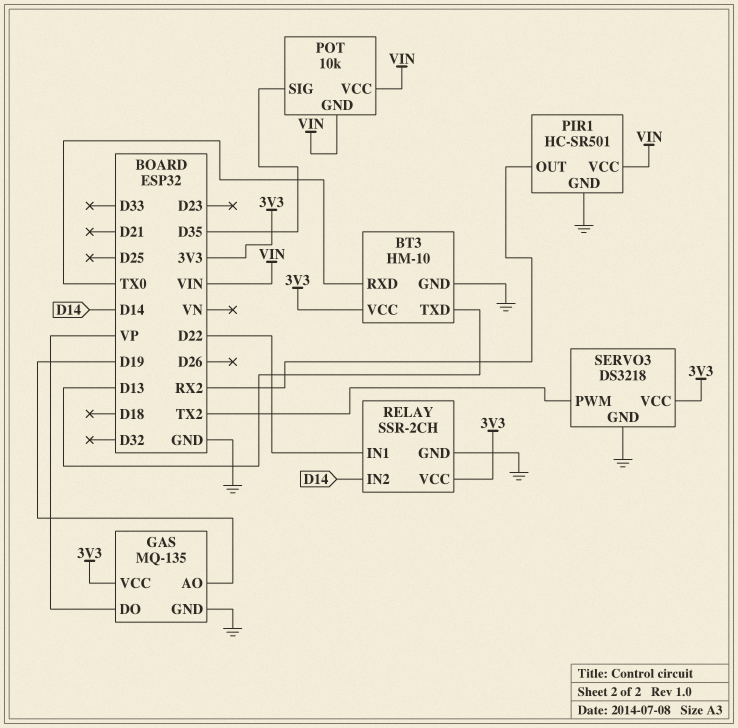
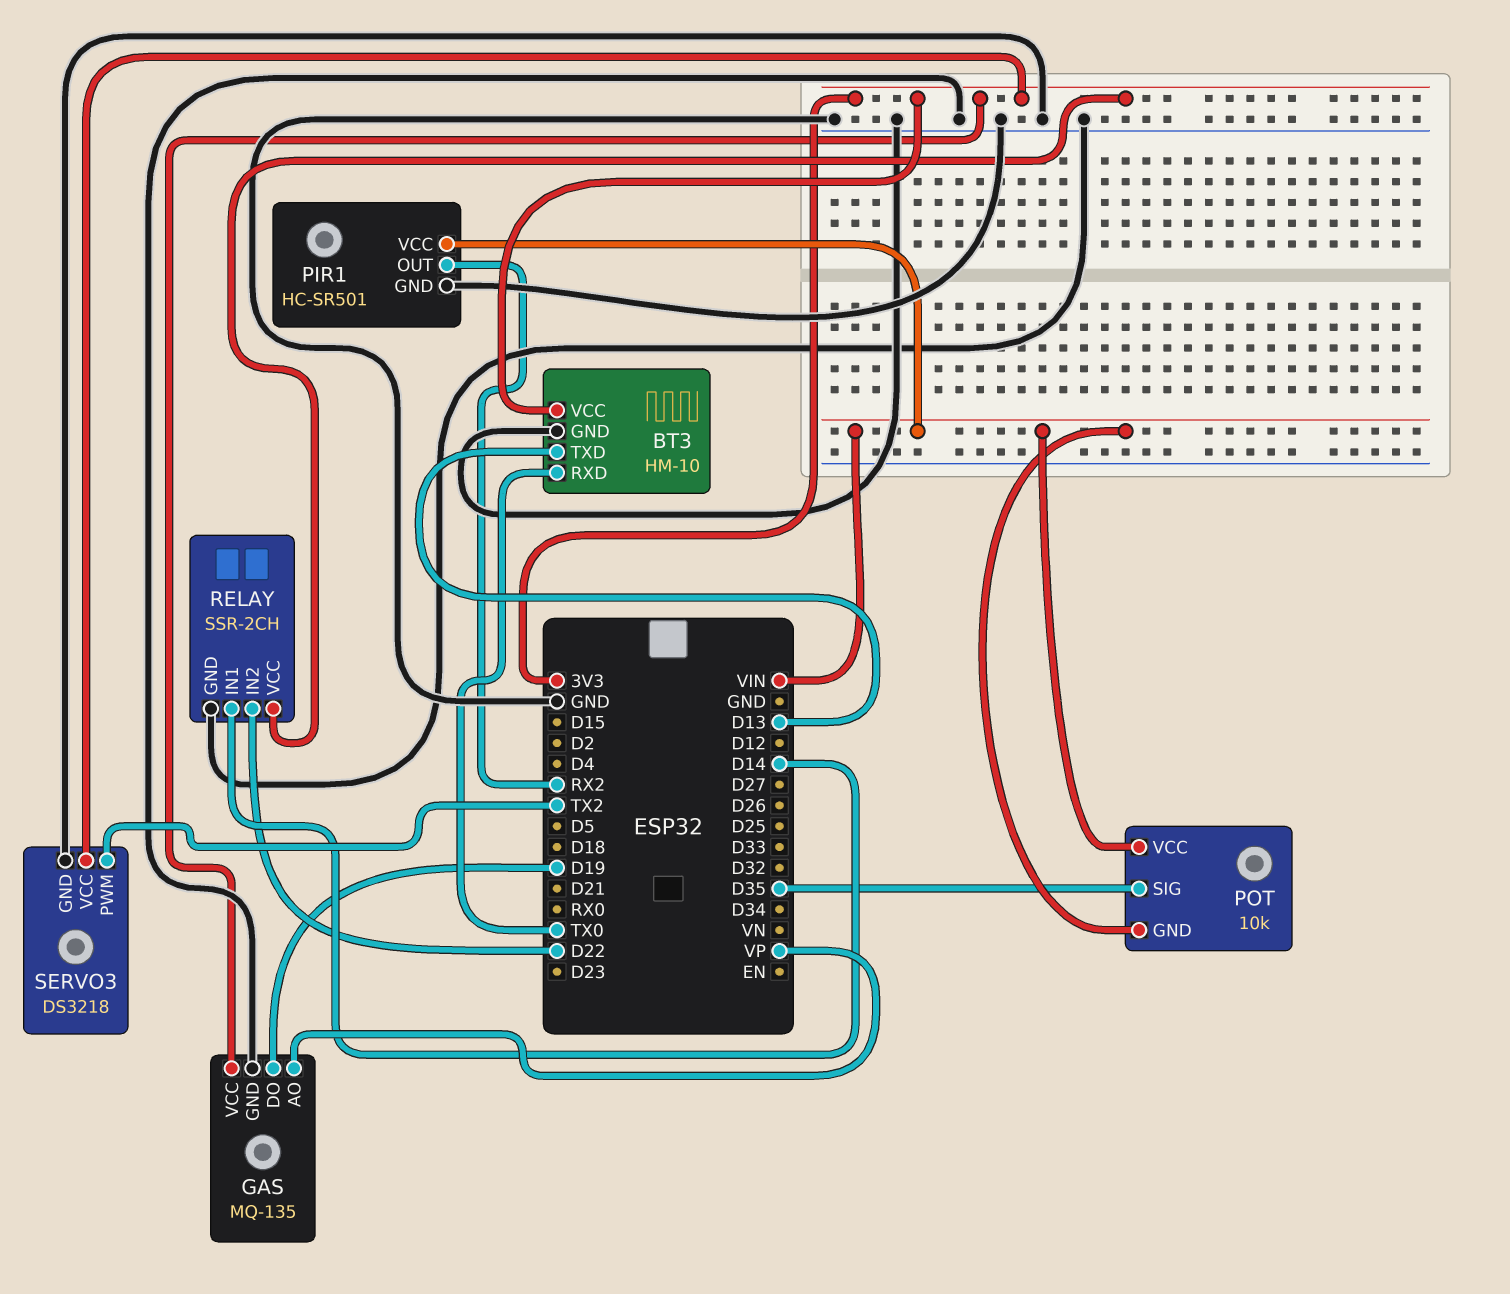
GAS pin AO: D19 -> VP
GAS pin DO: VP -> D19
RELAY pin IN1: D22 -> D14
RELAY pin IN2: D14 -> D22

